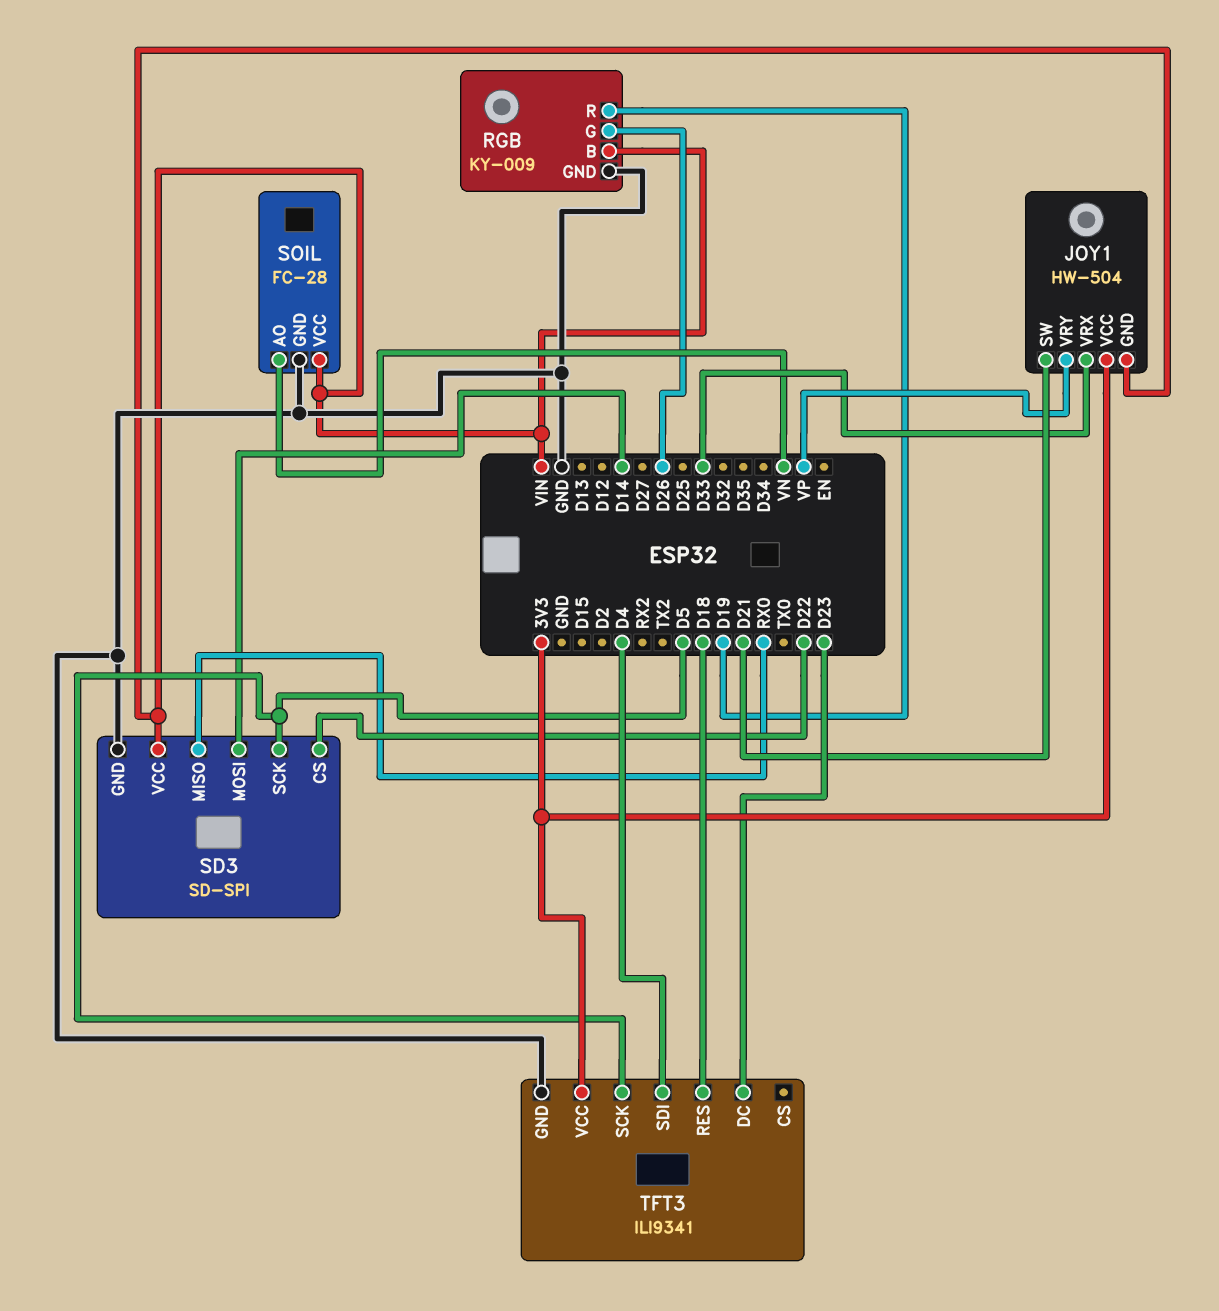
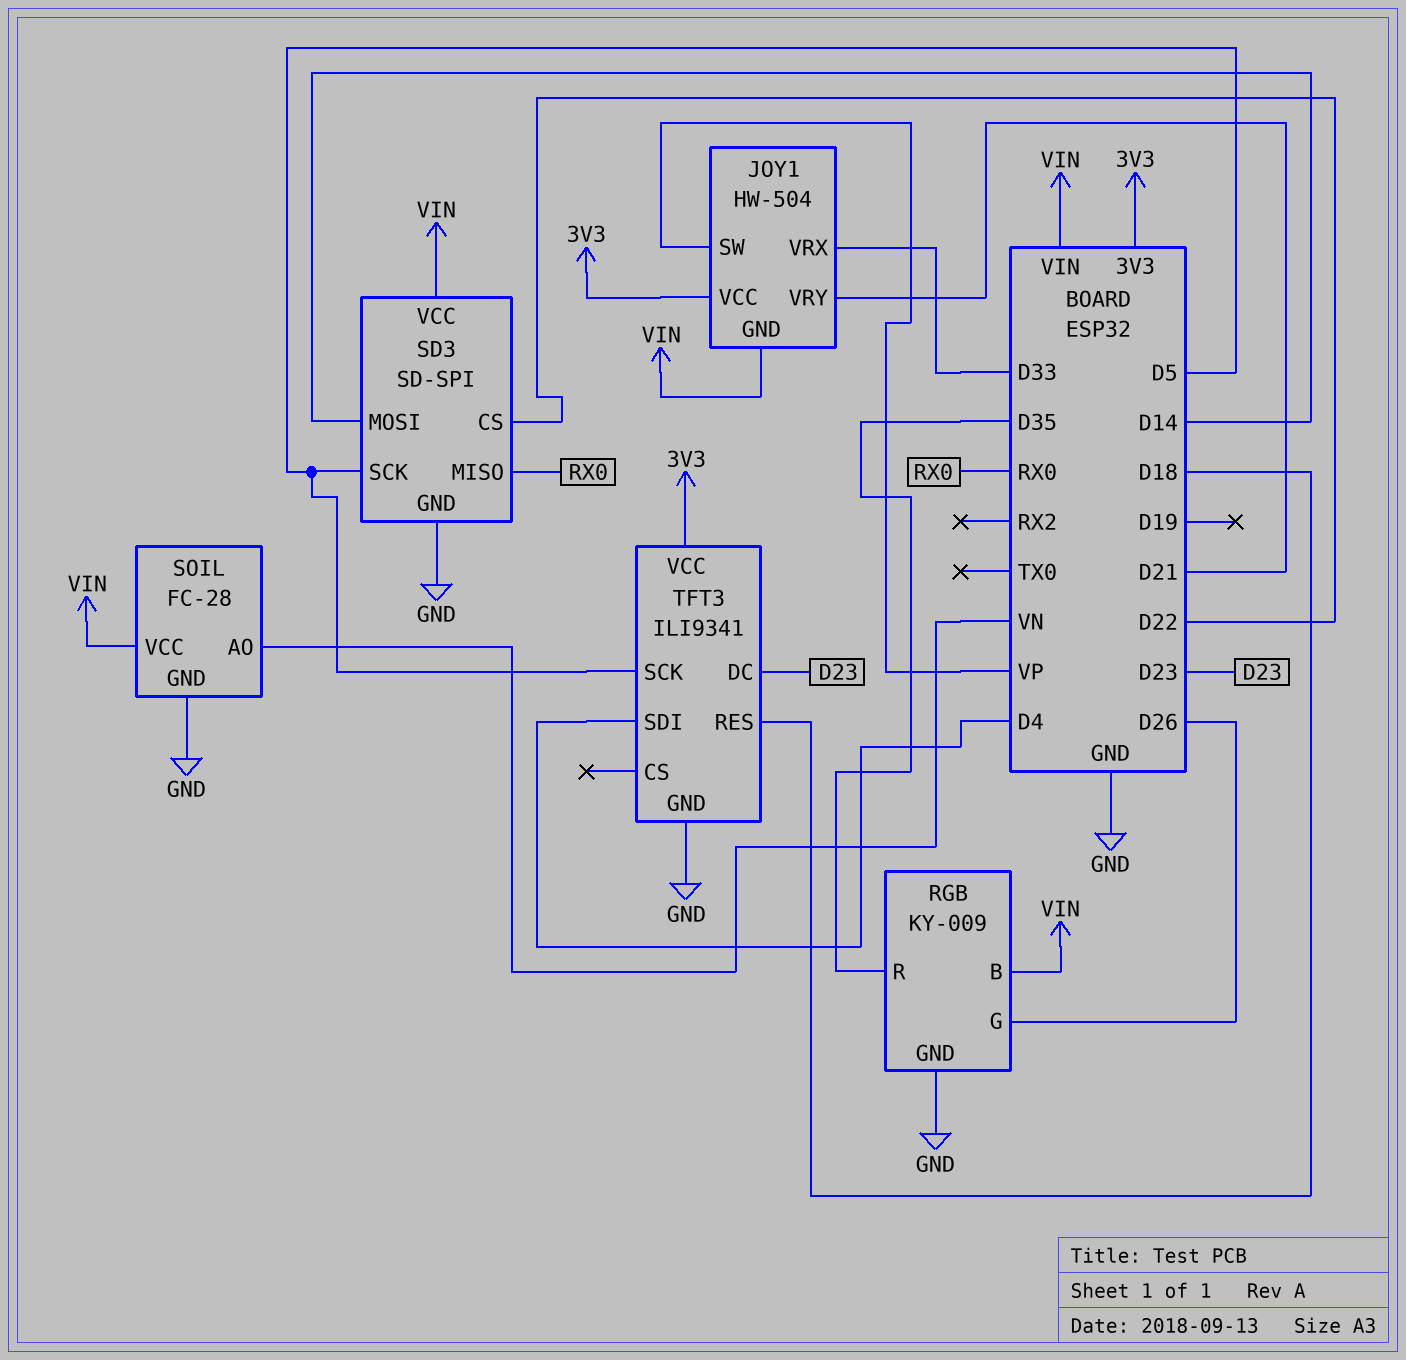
JOY1 pin SW: D21 -> VP
JOY1 pin VRY: VP -> D21
RGB pin R: D19 -> D35

